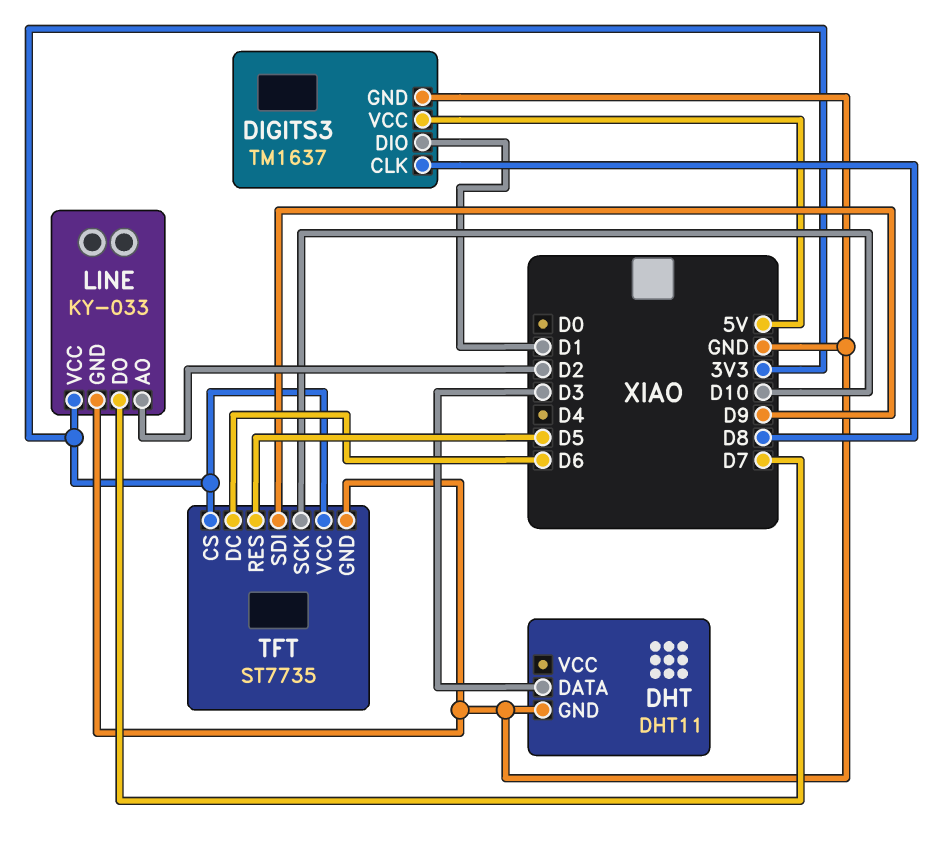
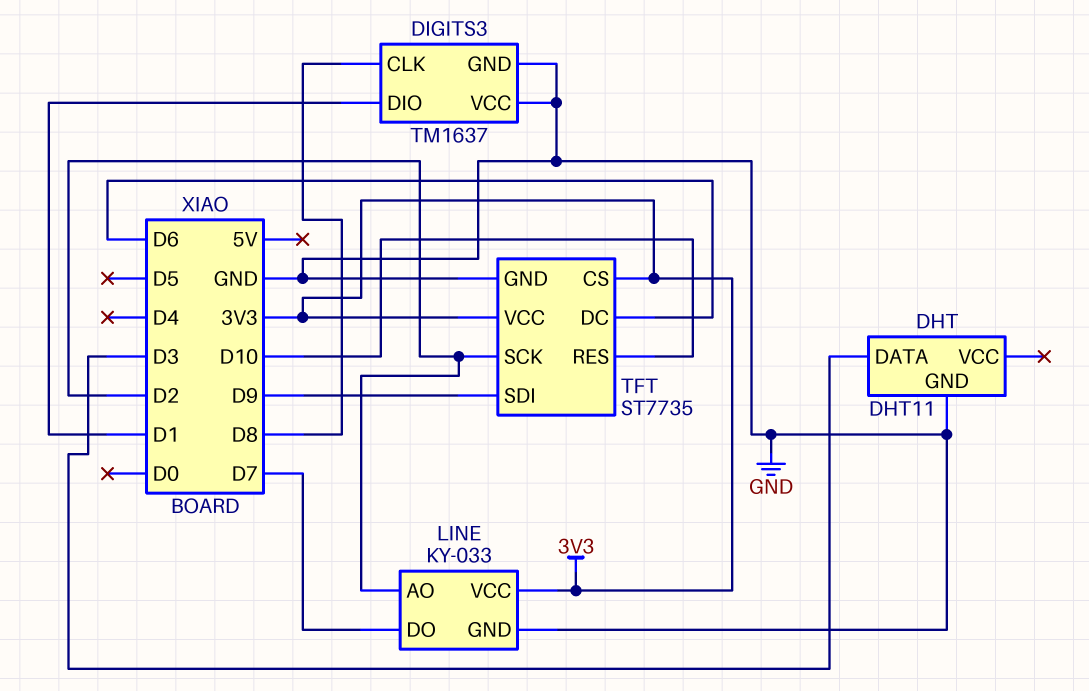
DIGITS3 pin VCC: 5V -> GND
TFT pin RES: D5 -> D10
TFT pin SCK: D10 -> D2

